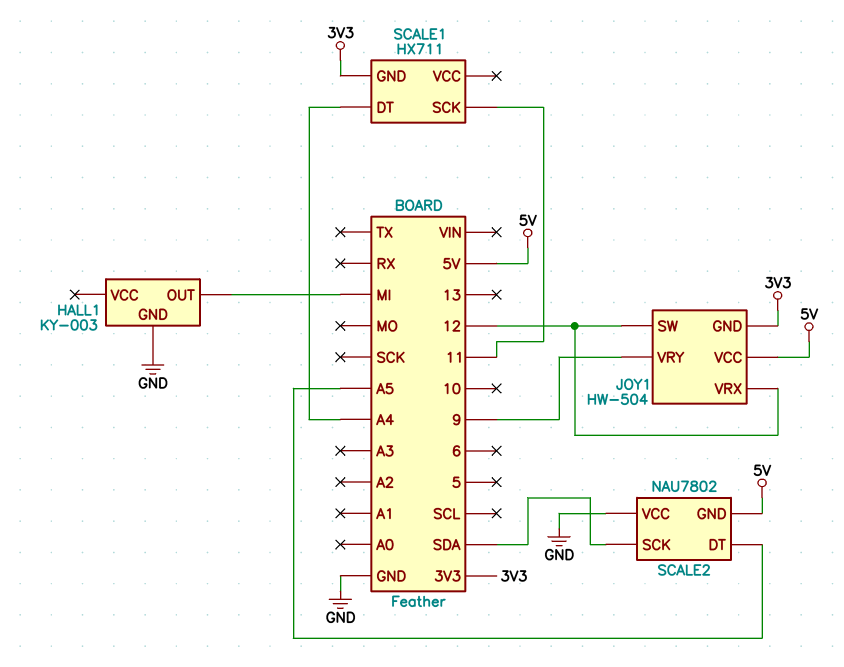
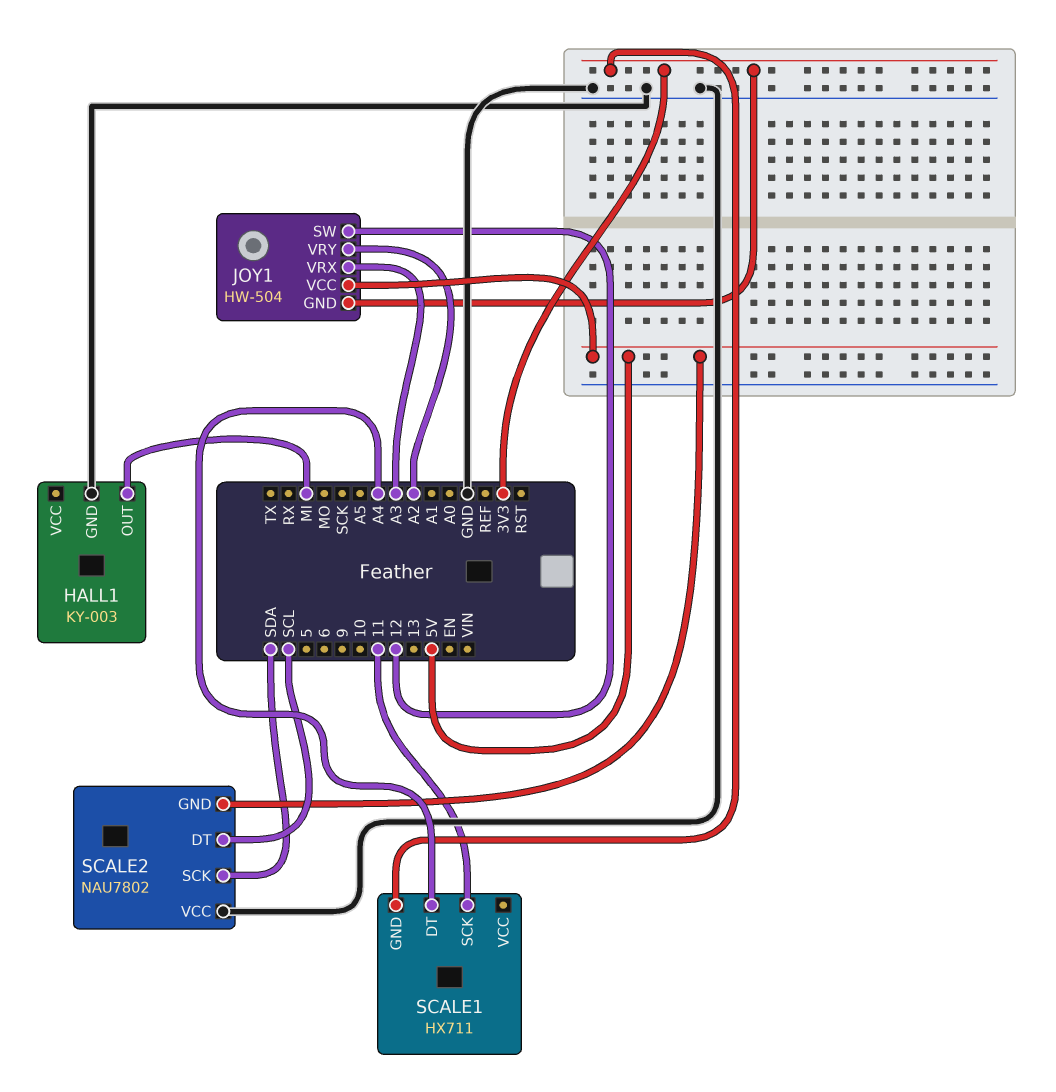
JOY1 pin VRX: 12 -> A3
JOY1 pin VRY: 9 -> A2
SCALE2 pin DT: A5 -> SCL

